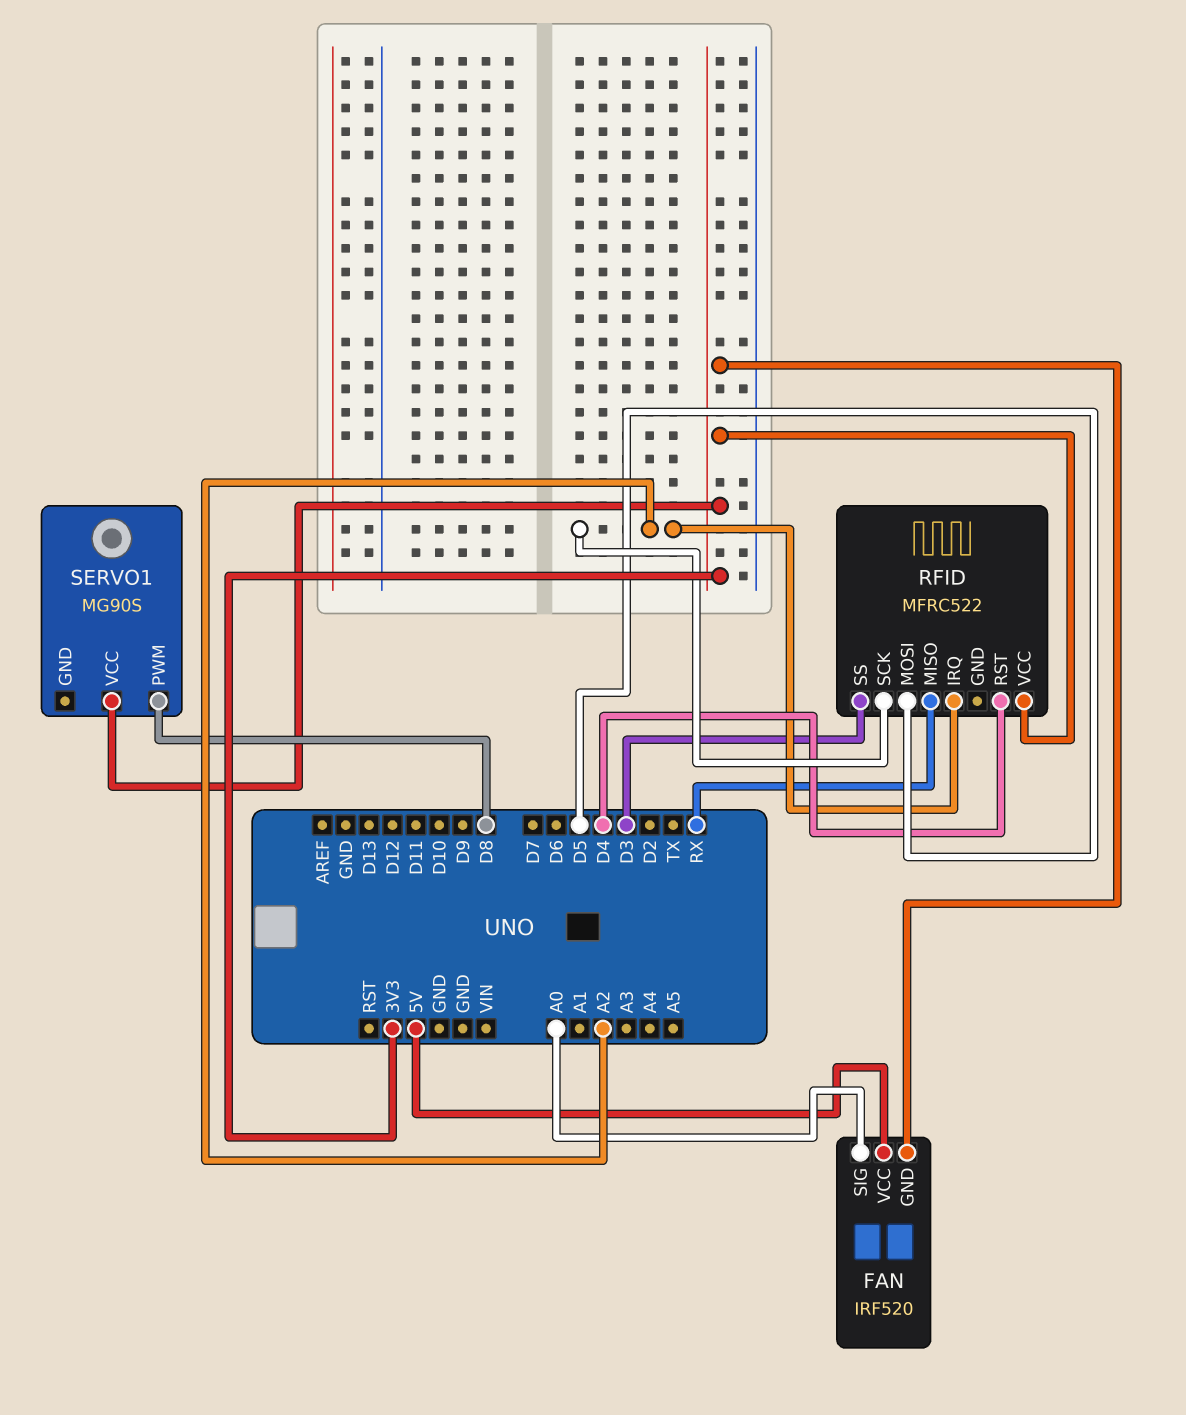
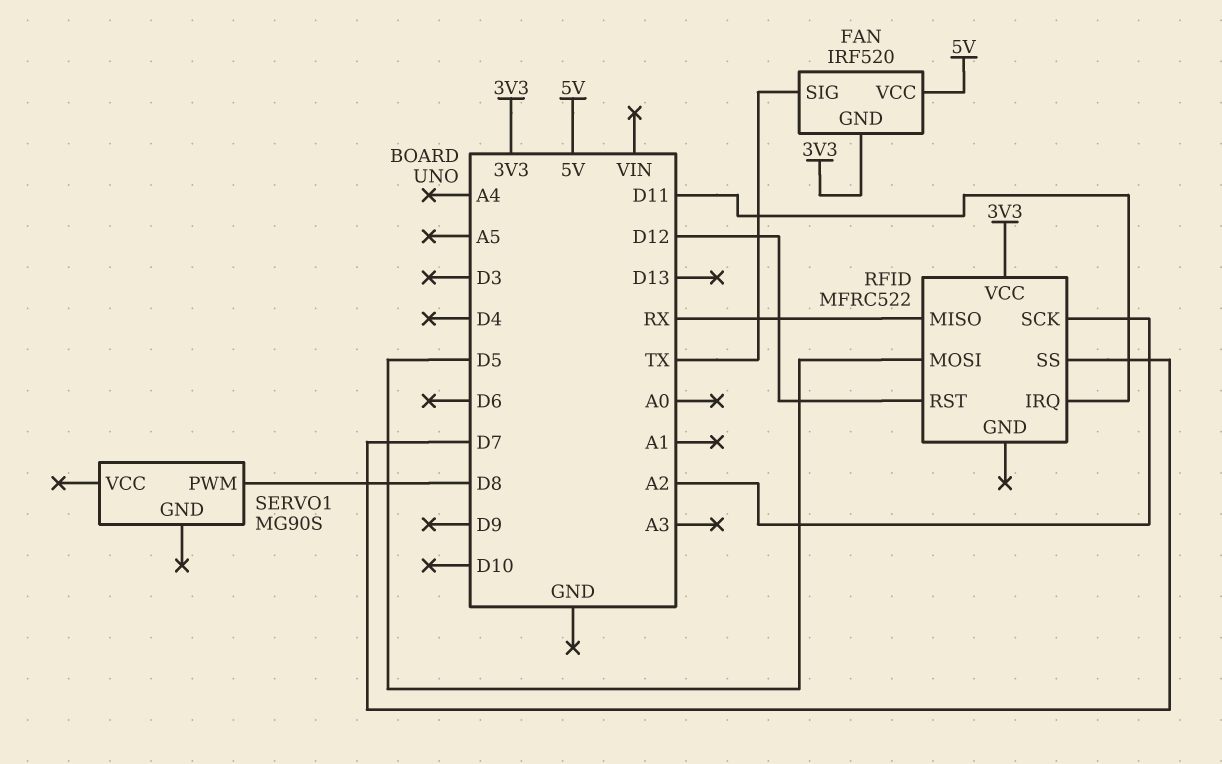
FAN pin SIG: A0 -> TX
RFID pin IRQ: A2 -> D11
RFID pin RST: D4 -> D12
RFID pin SS: D3 -> D7
SERVO1 pin VCC: 3V3 -> none

